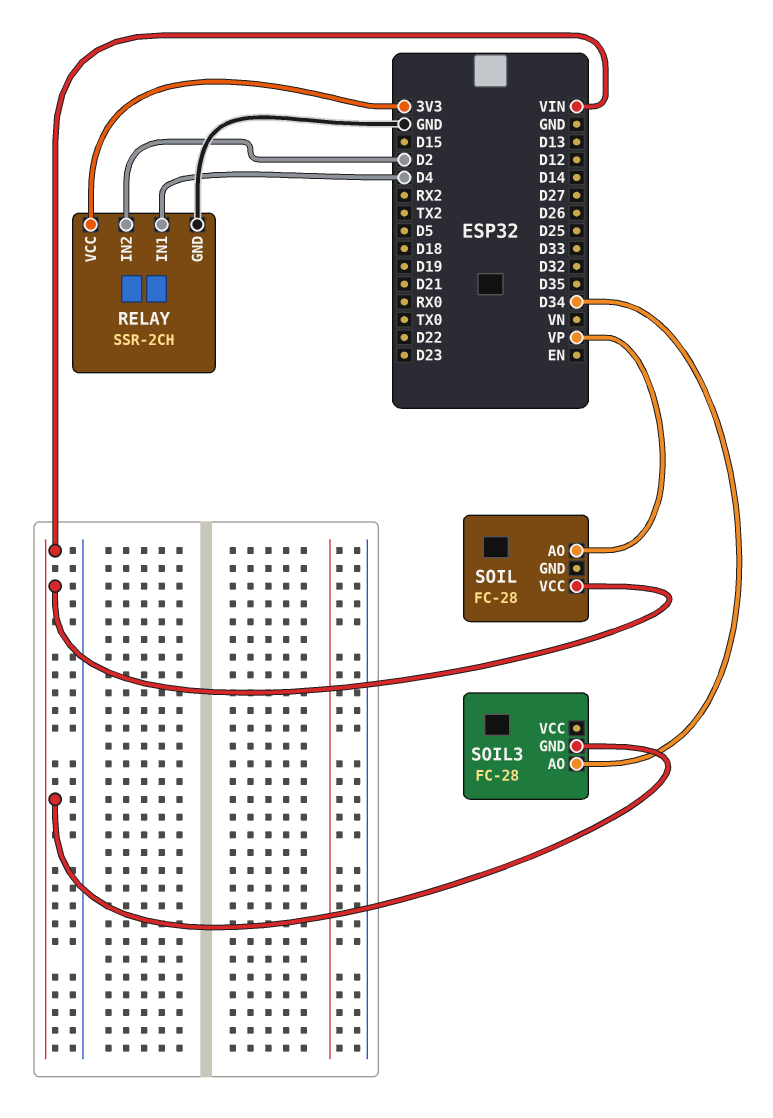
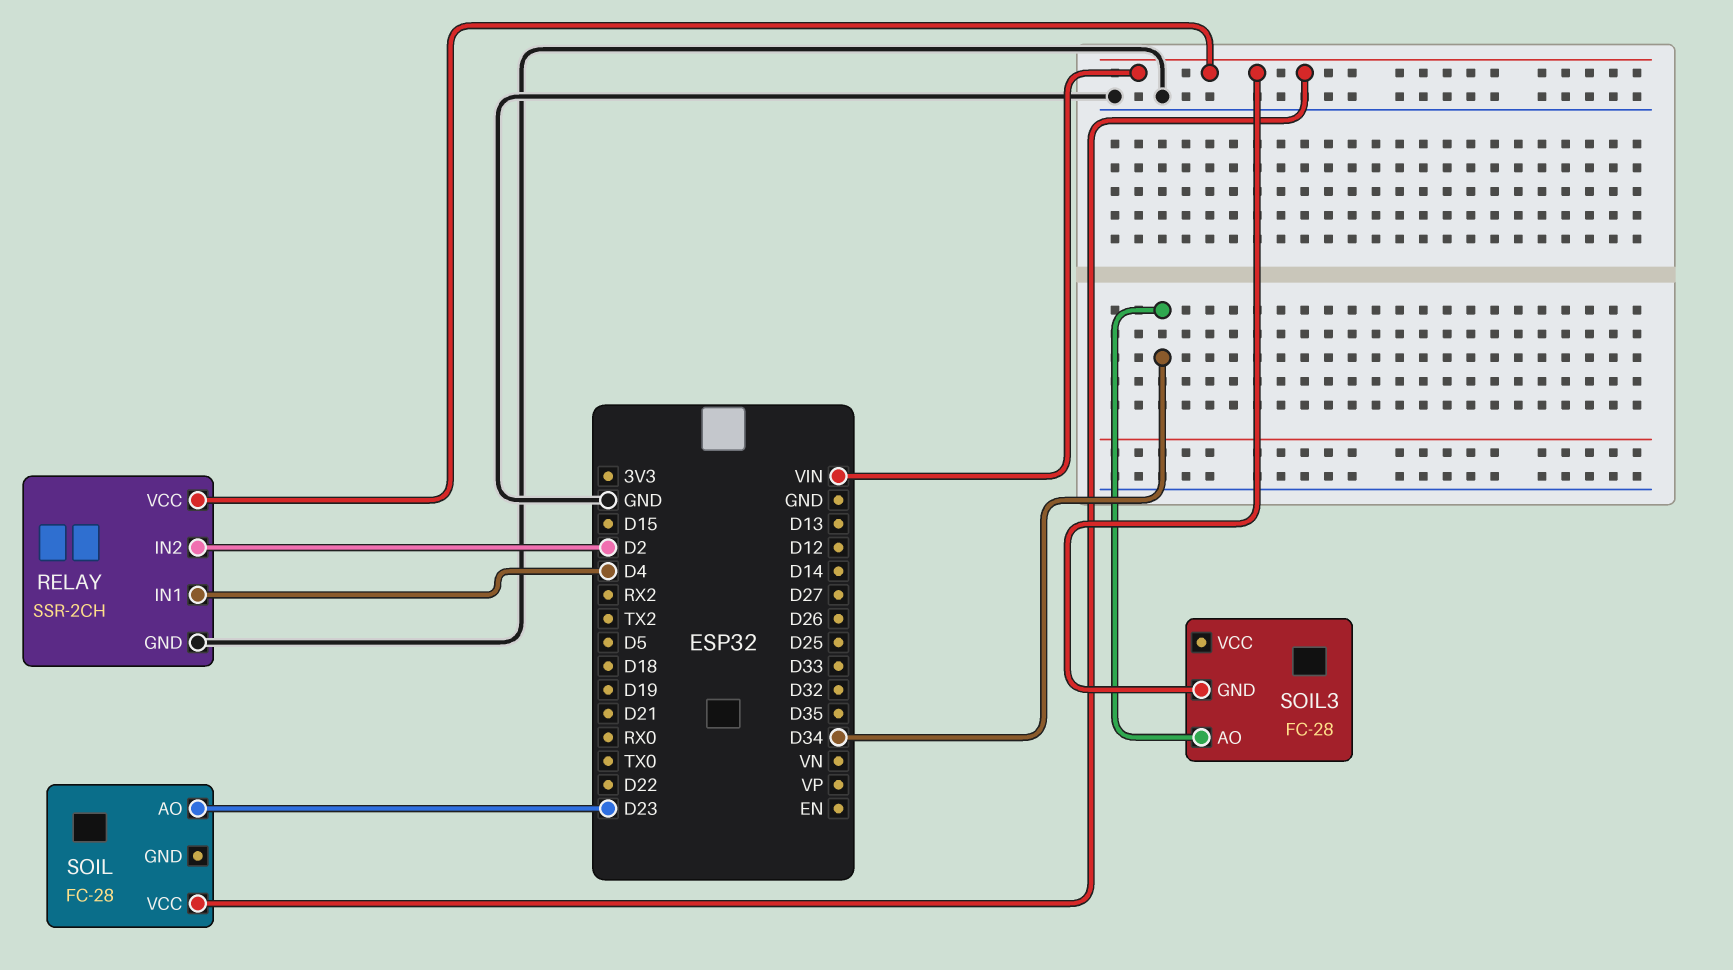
RELAY pin VCC: 3V3 -> VIN
SOIL pin AO: VP -> D23

